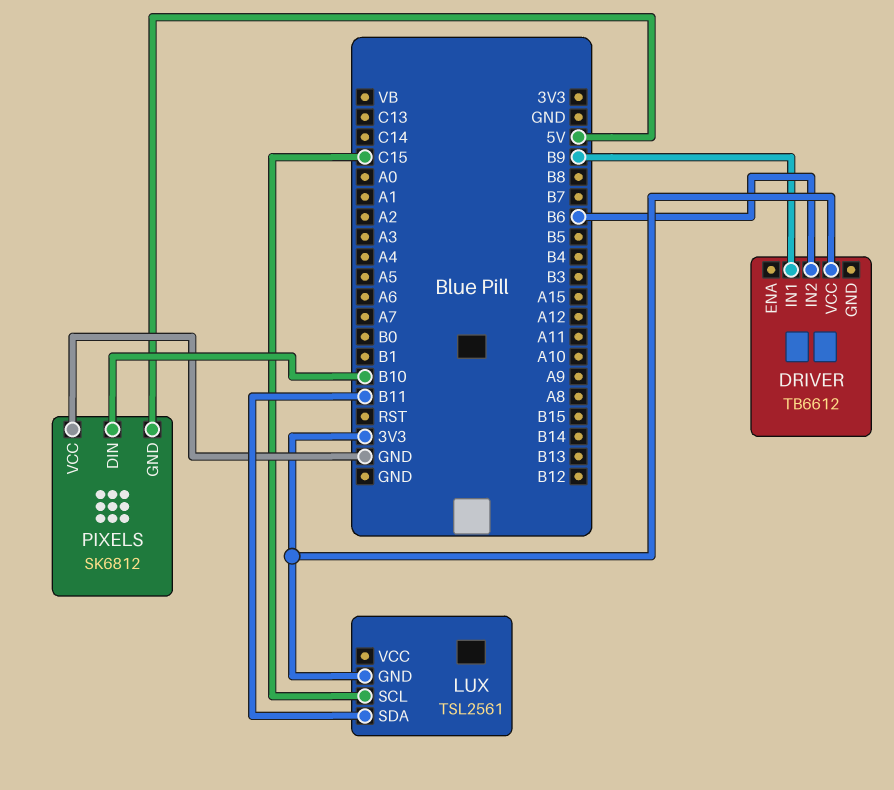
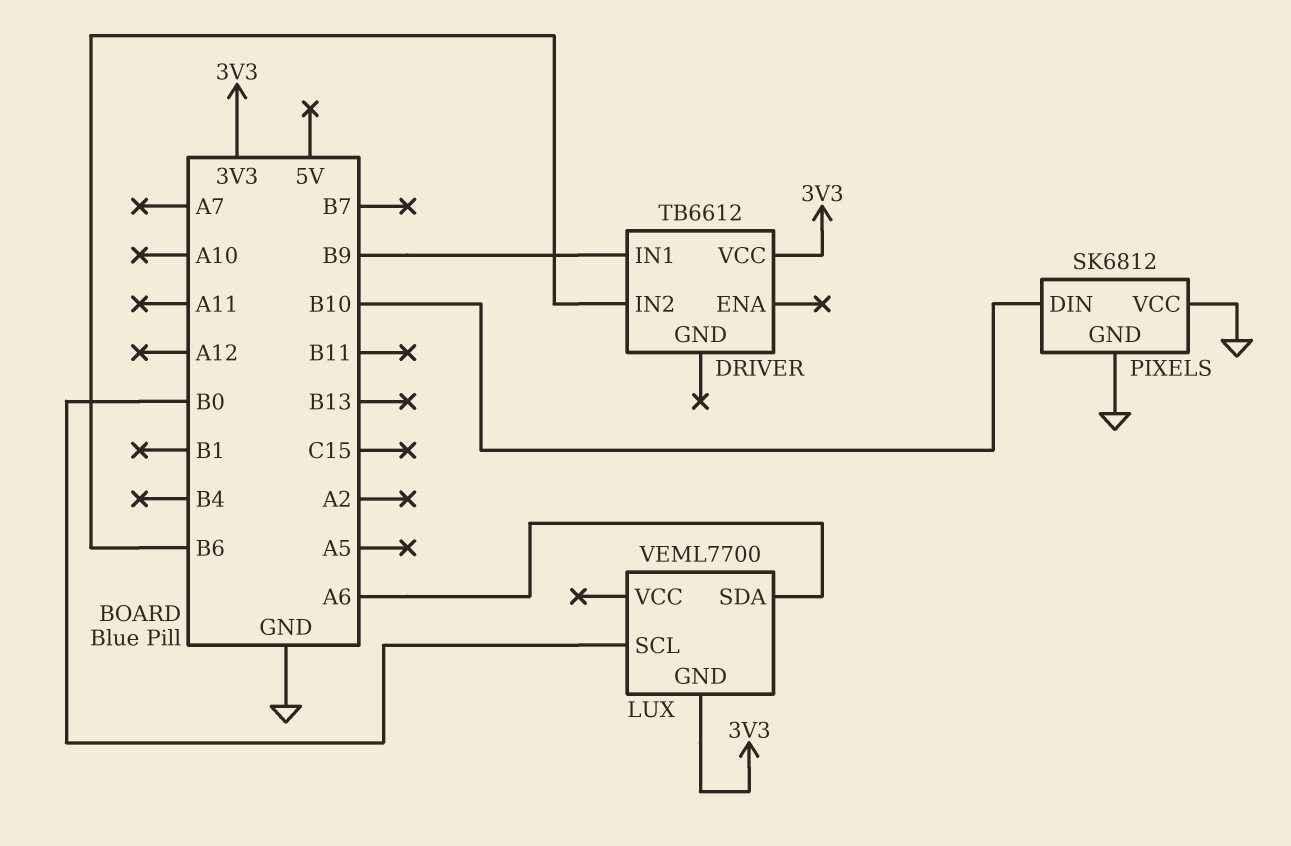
LUX: TSL2561 -> VEML7700
LUX pin SCL: C15 -> B0
LUX pin SDA: B11 -> A6
PIXELS pin GND: 5V -> GND

